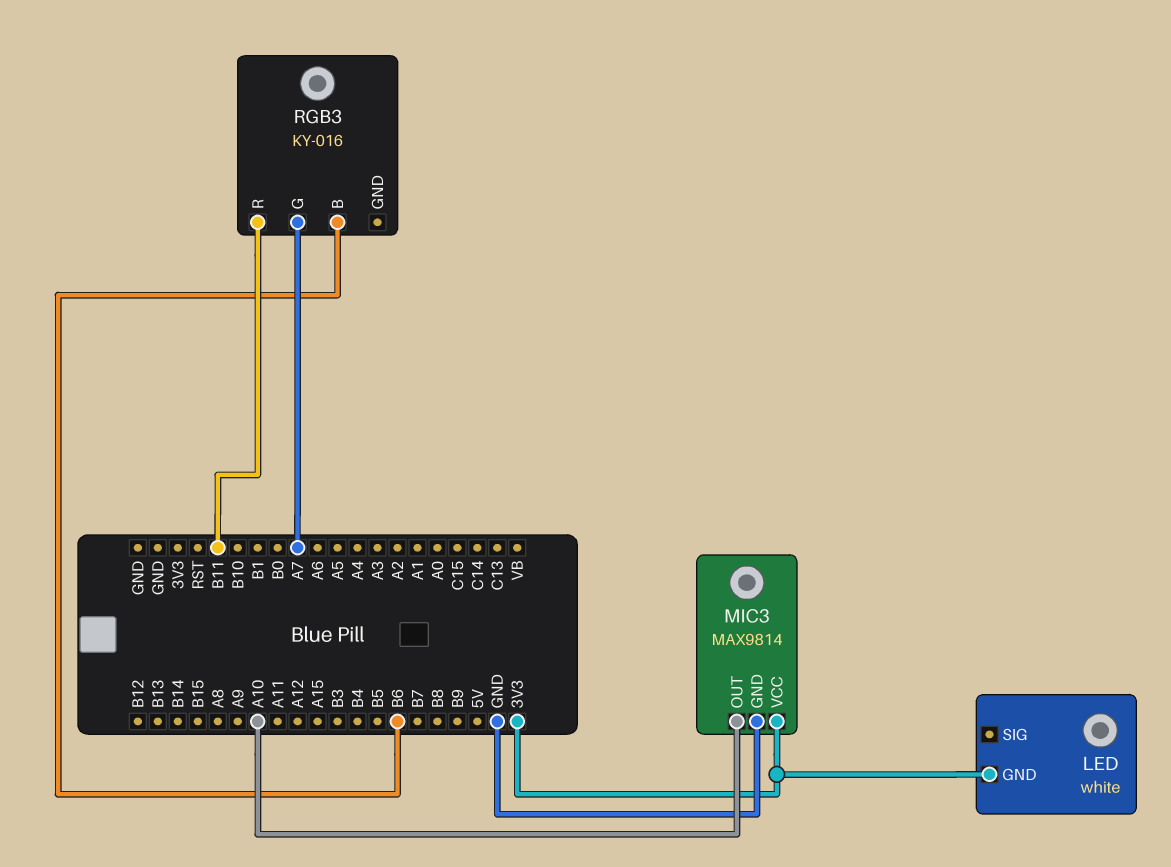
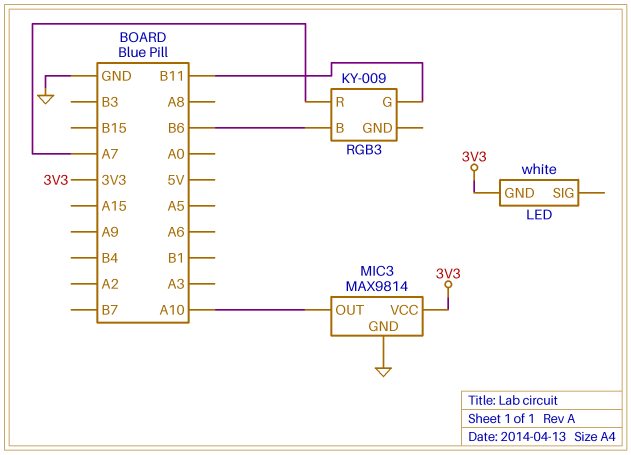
RGB3: KY-016 -> KY-009
RGB3 pin G: A7 -> B11
RGB3 pin R: B11 -> A7

